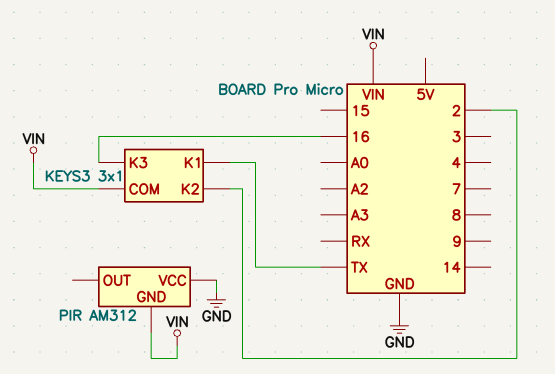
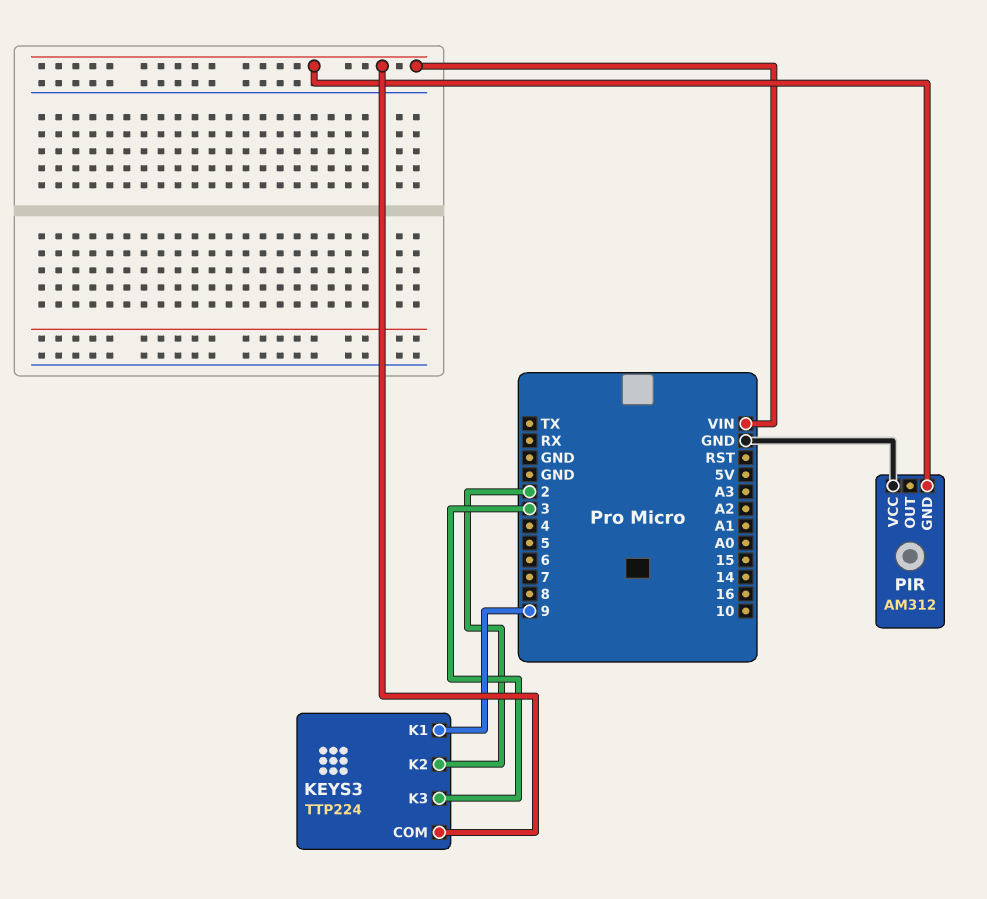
KEYS3: 3x1 -> TTP224
KEYS3 pin K1: TX -> 9
KEYS3 pin K3: 16 -> 3

